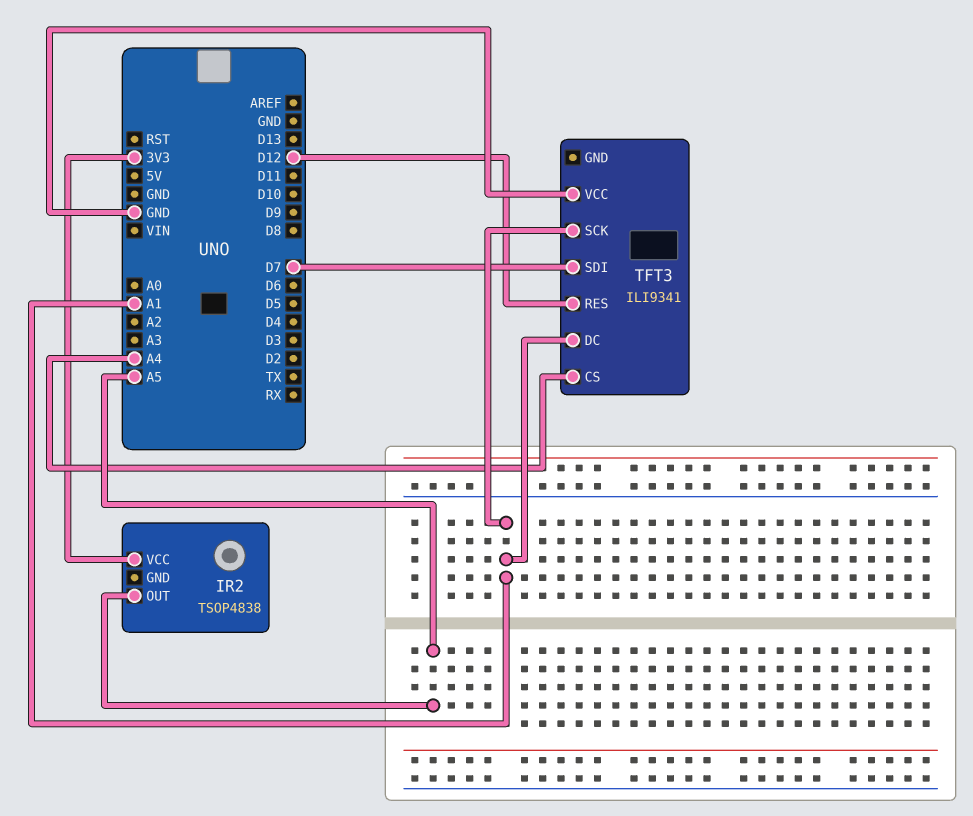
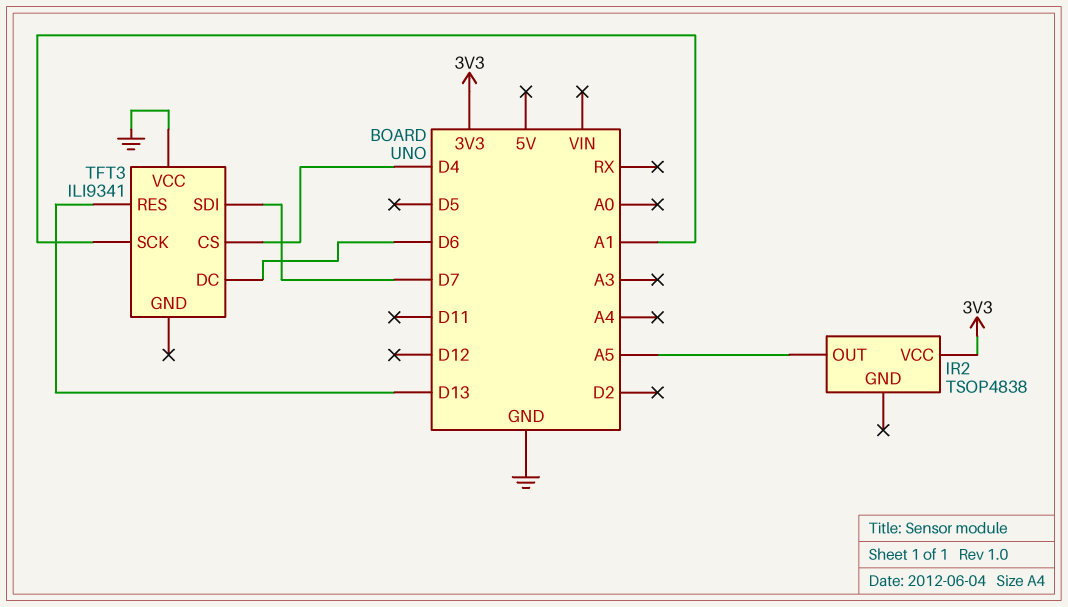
TFT3 pin CS: A4 -> D4
TFT3 pin DC: A1 -> D6
TFT3 pin RES: D12 -> D13

